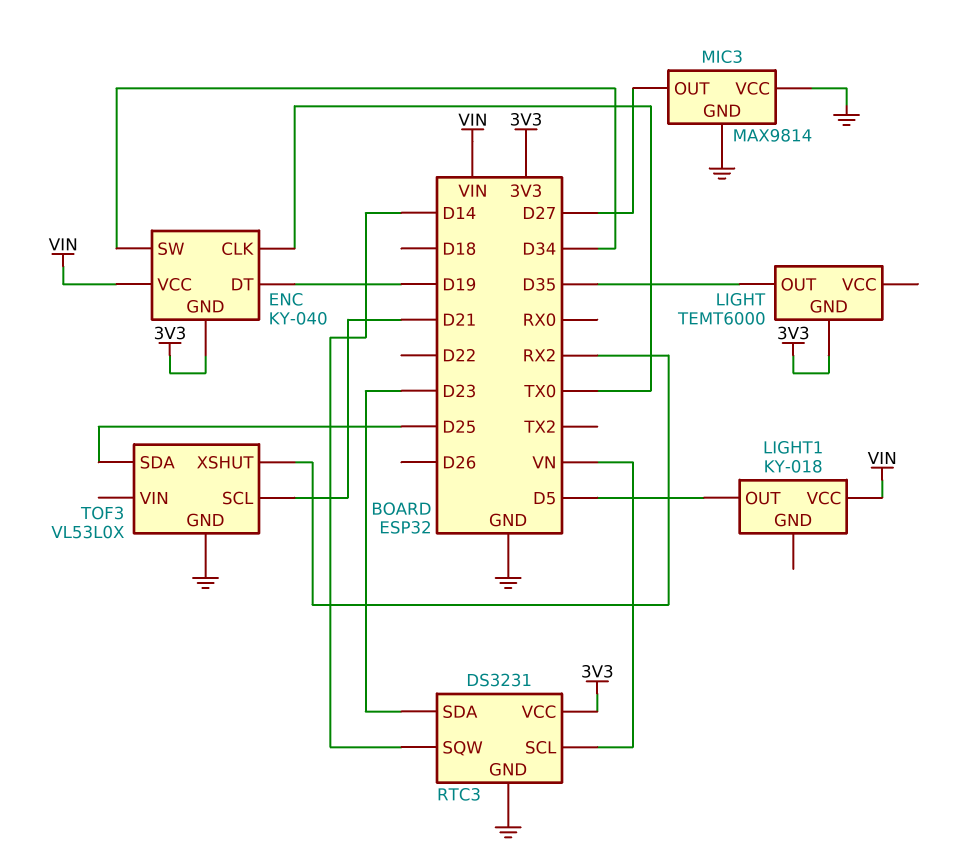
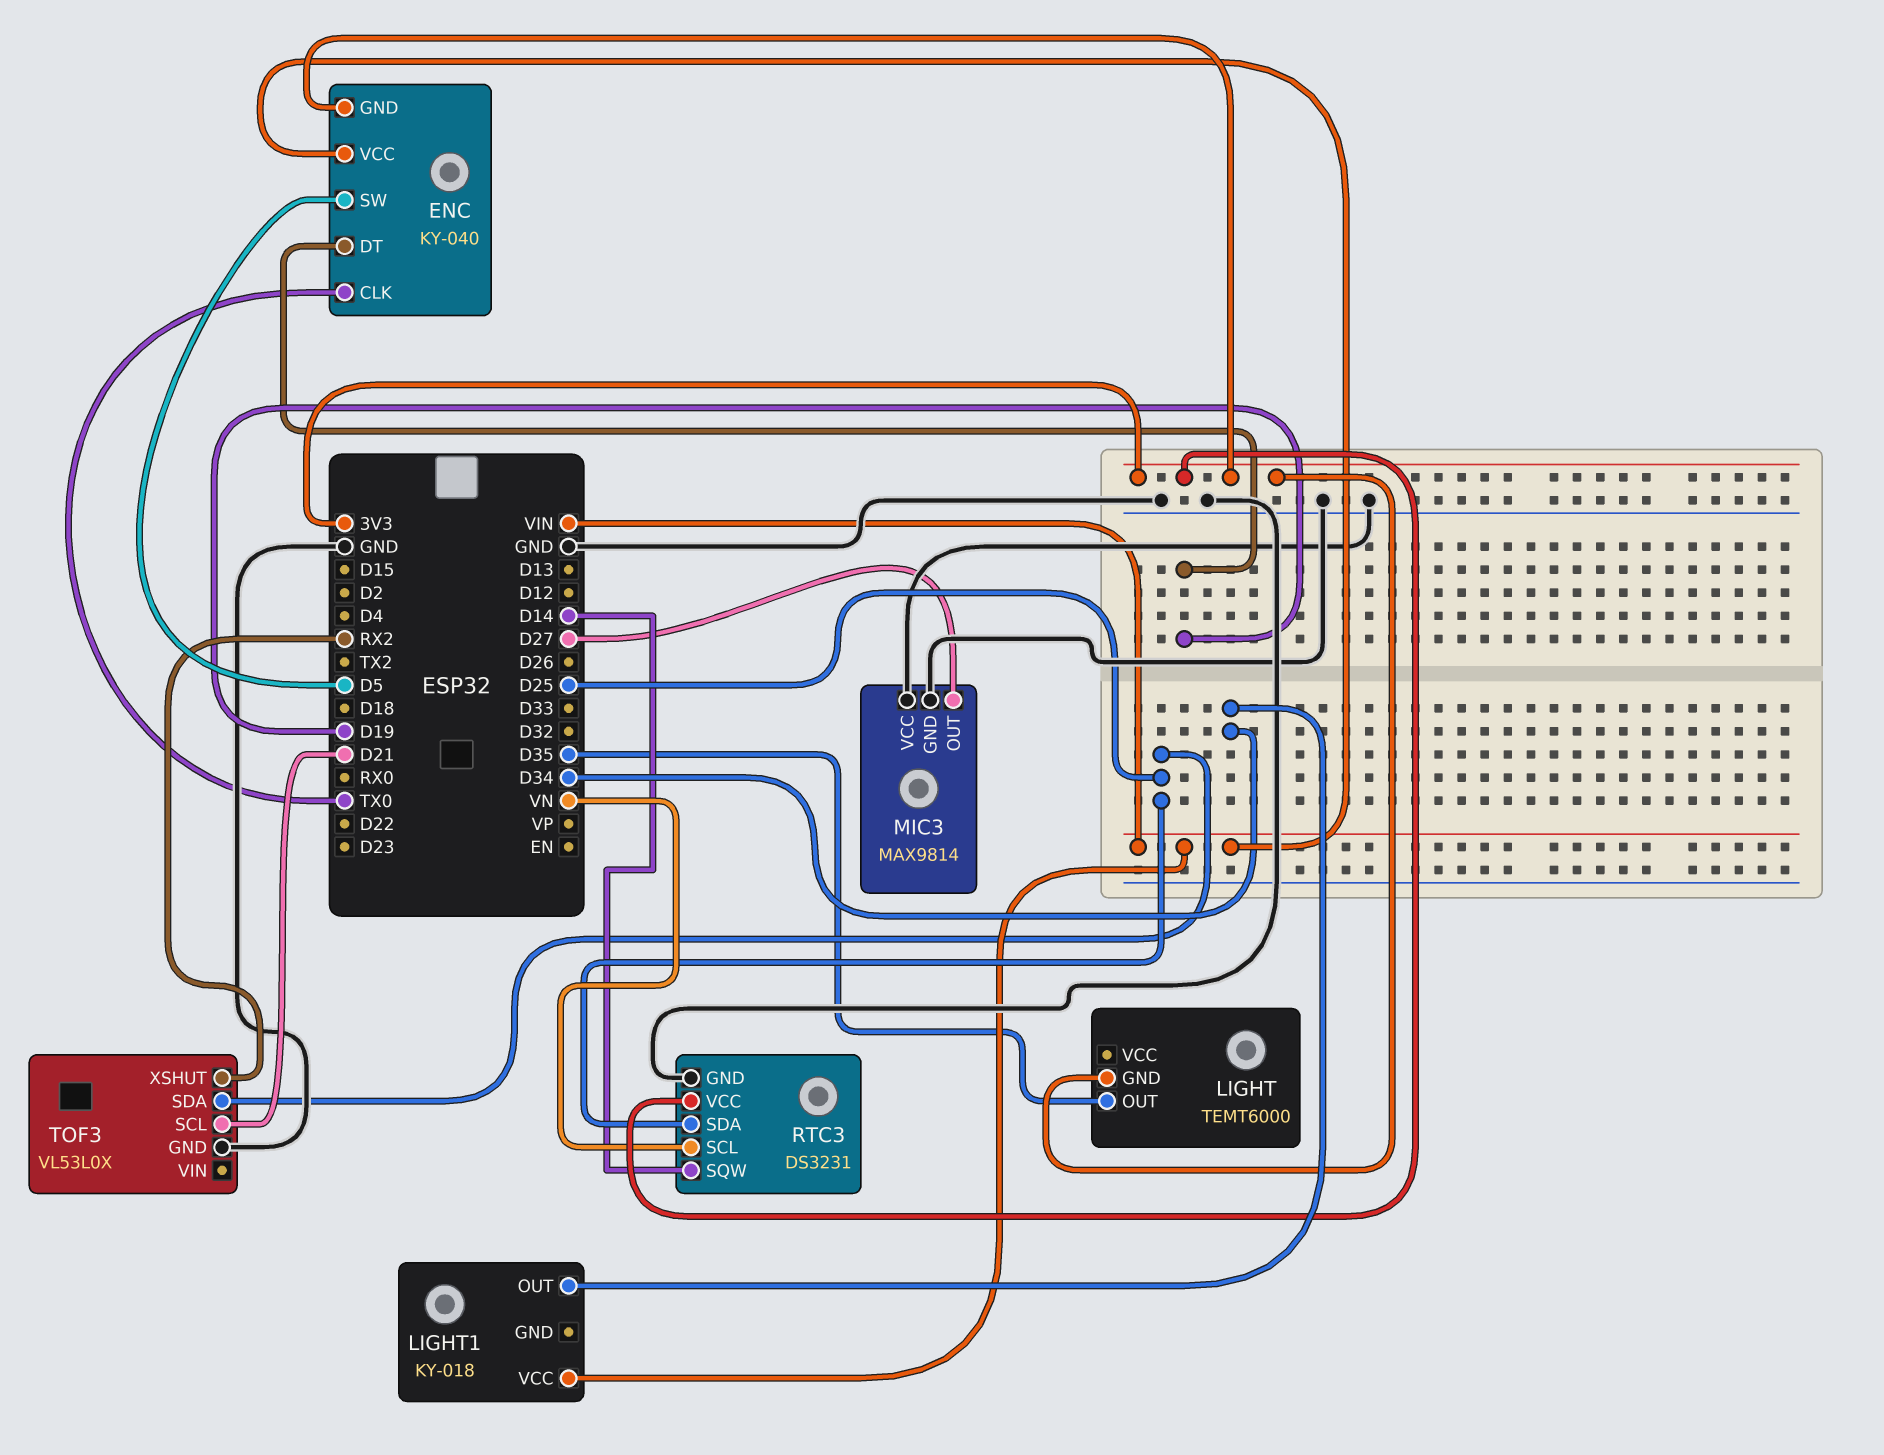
ENC pin SW: D34 -> D5
LIGHT1 pin OUT: D5 -> D34
RTC3 pin SDA: D23 -> D25

